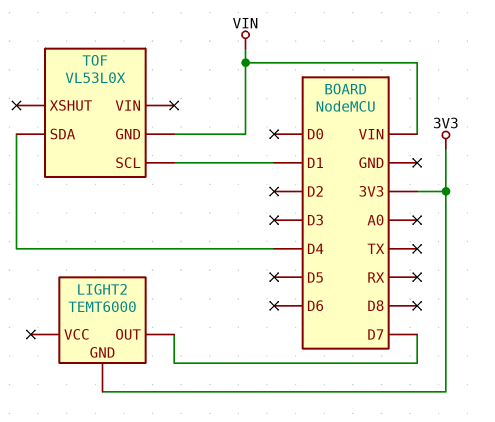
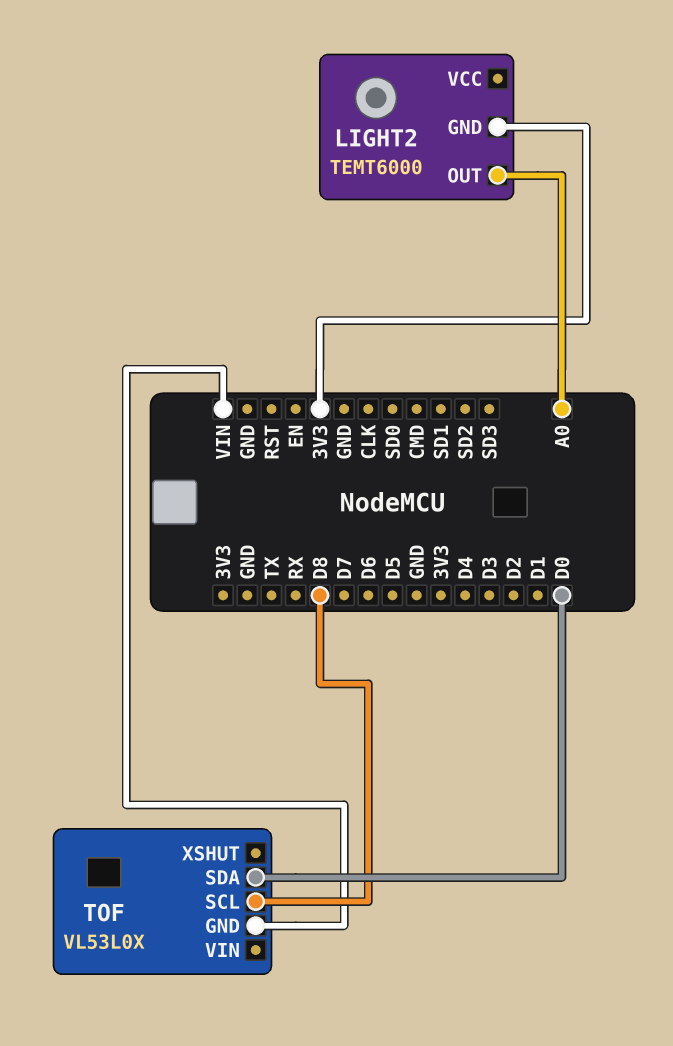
LIGHT2 pin OUT: D7 -> A0
TOF pin SCL: D1 -> D8
TOF pin SDA: D4 -> D0

